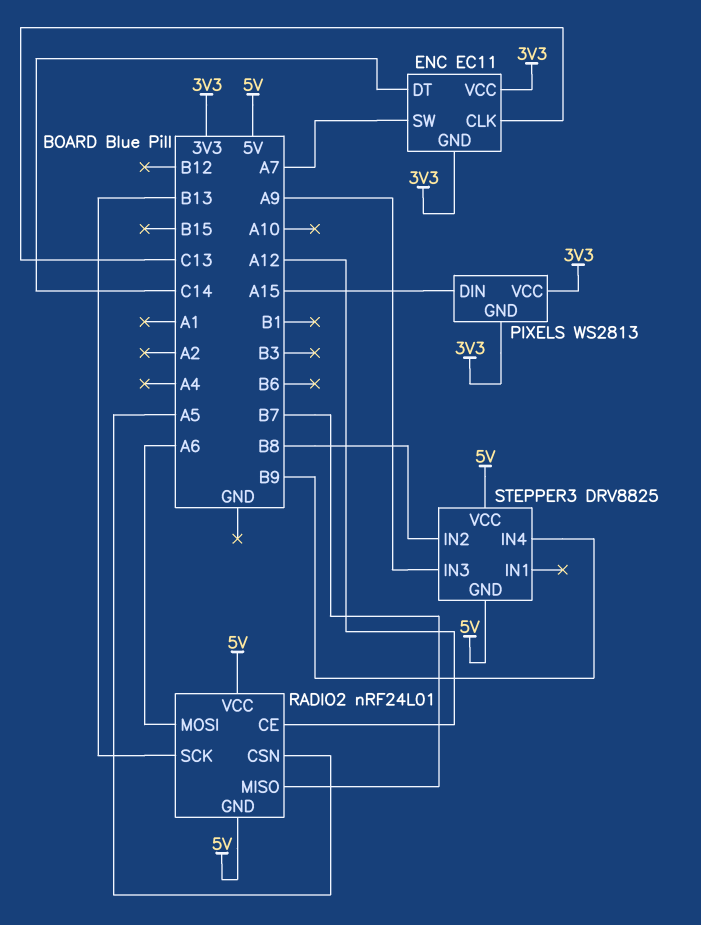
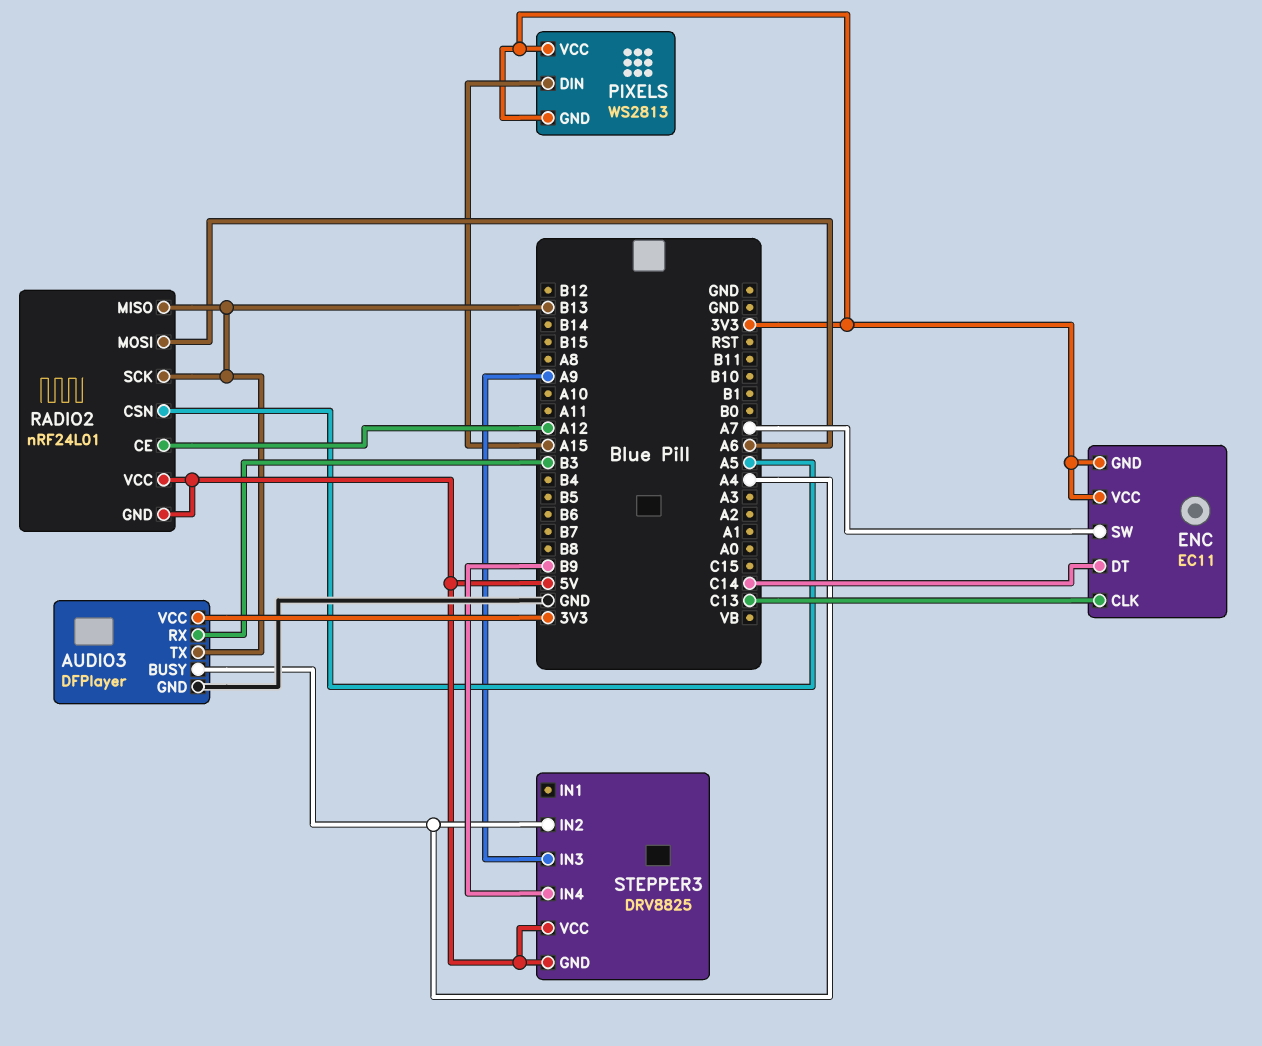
AUDIO3: none -> DFPlayer
AUDIO3 pin BUSY: none -> A4
AUDIO3 pin GND: none -> GND
AUDIO3 pin RX: none -> B3
AUDIO3 pin TX: none -> B13
AUDIO3 pin VCC: none -> 3V3
RADIO2 pin MISO: B7 -> B13
STEPPER3 pin IN2: B8 -> A4

